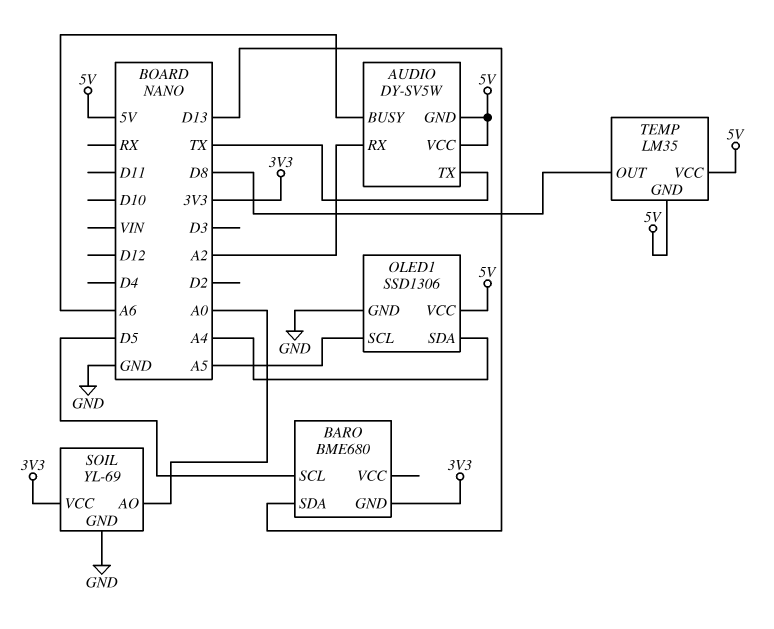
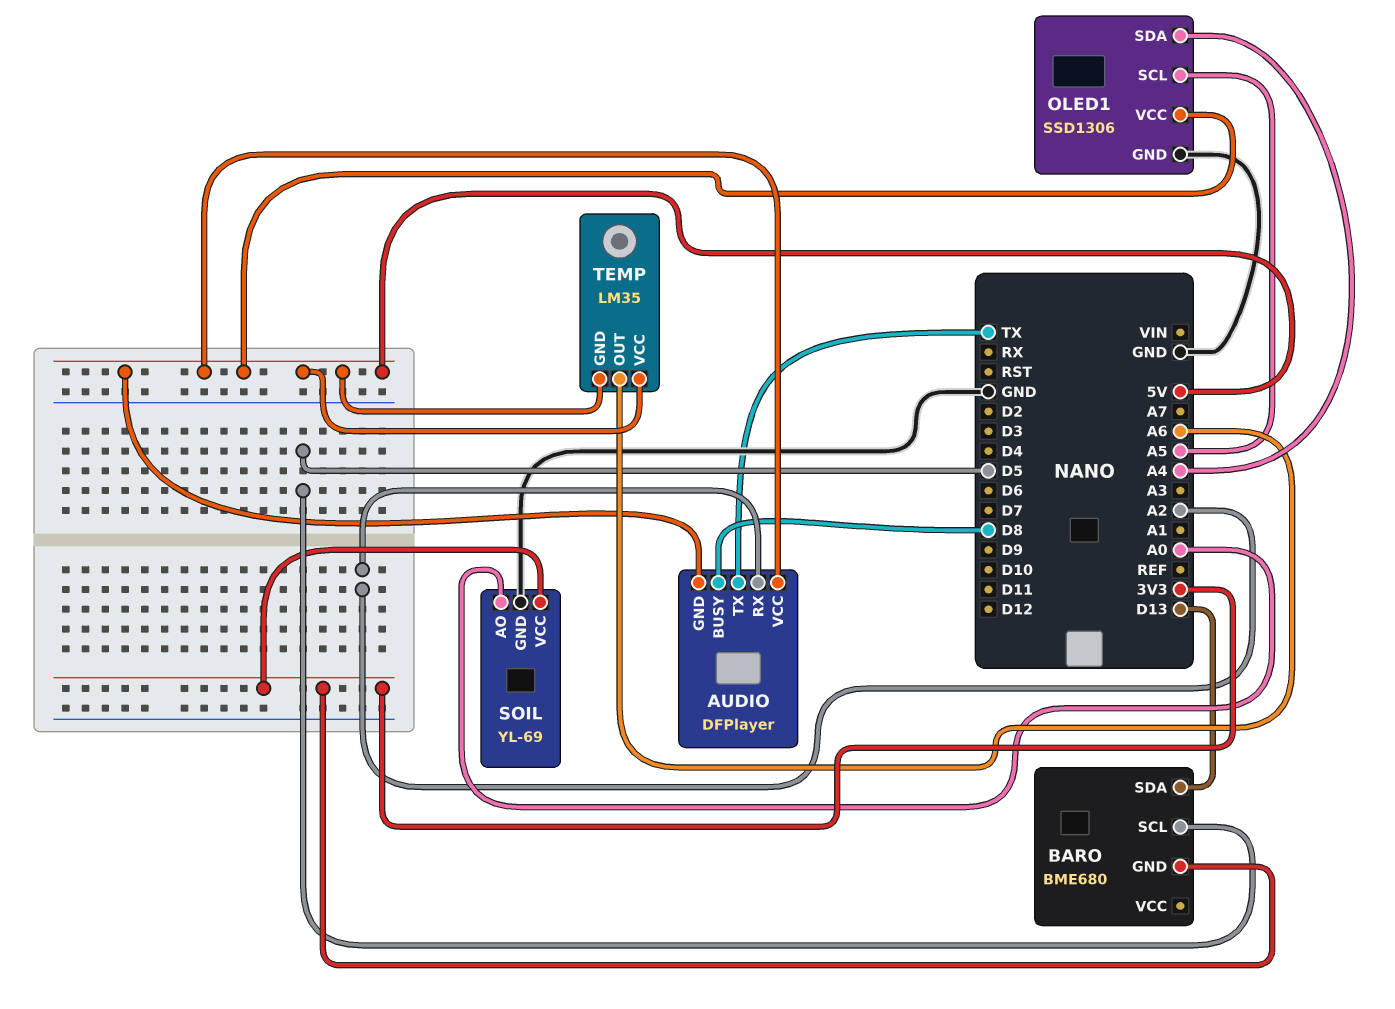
AUDIO: DY-SV5W -> DFPlayer
AUDIO pin BUSY: A6 -> D8
TEMP pin OUT: D8 -> A6

